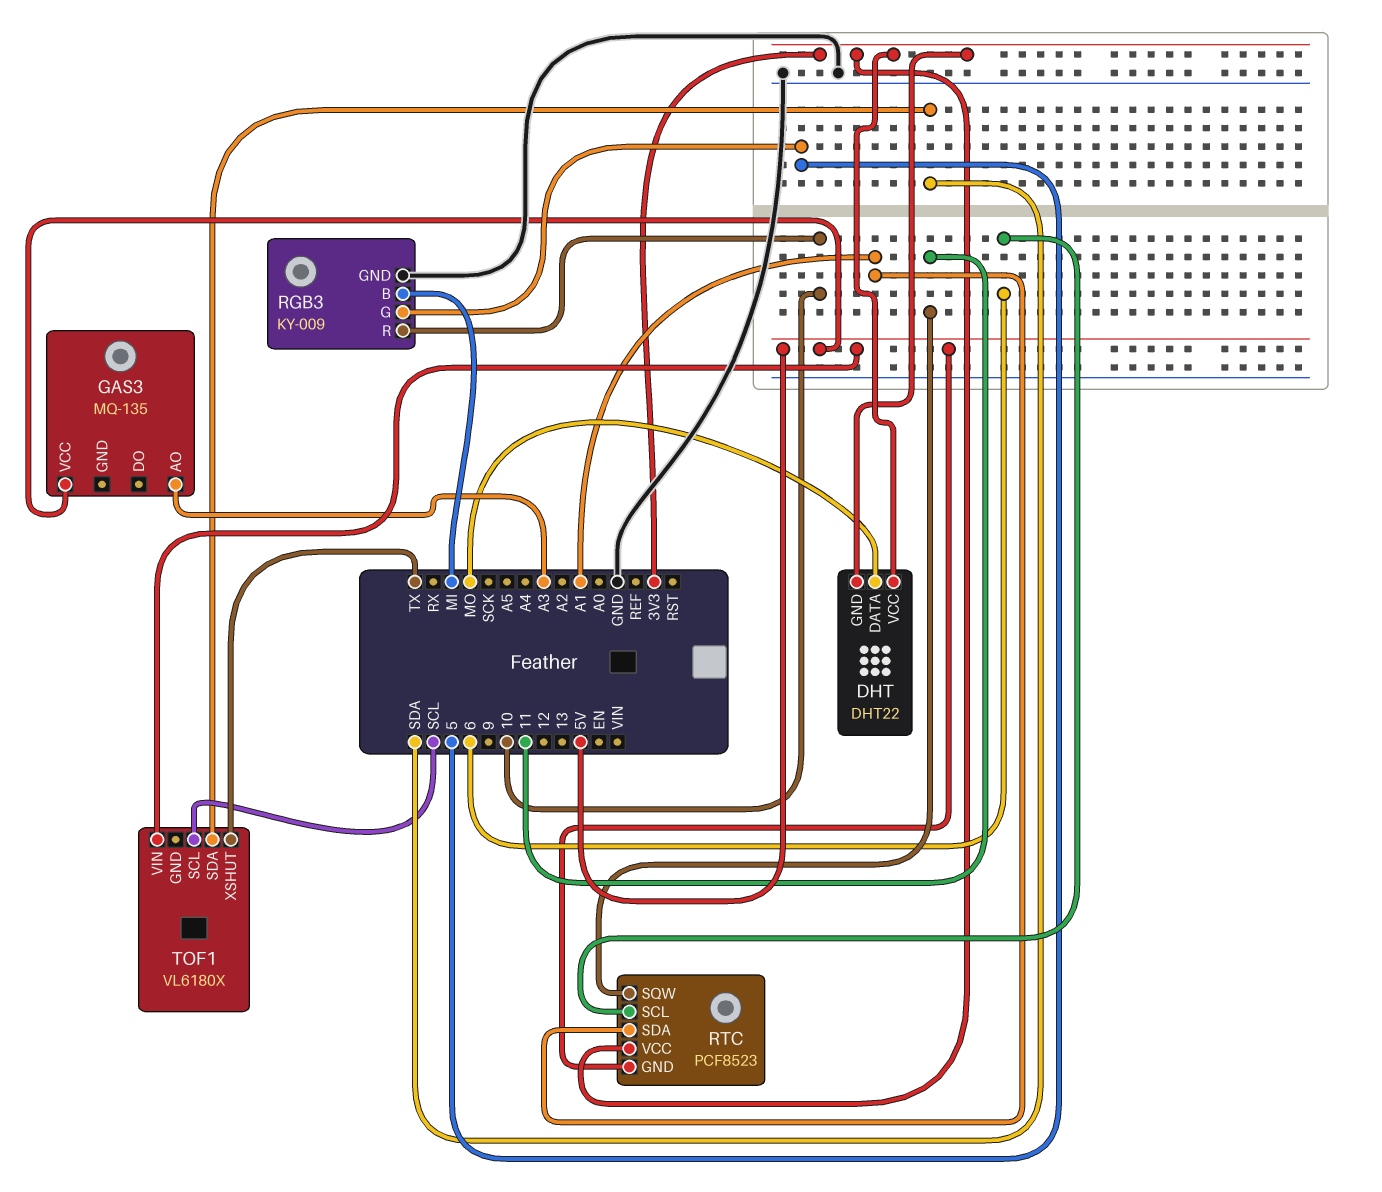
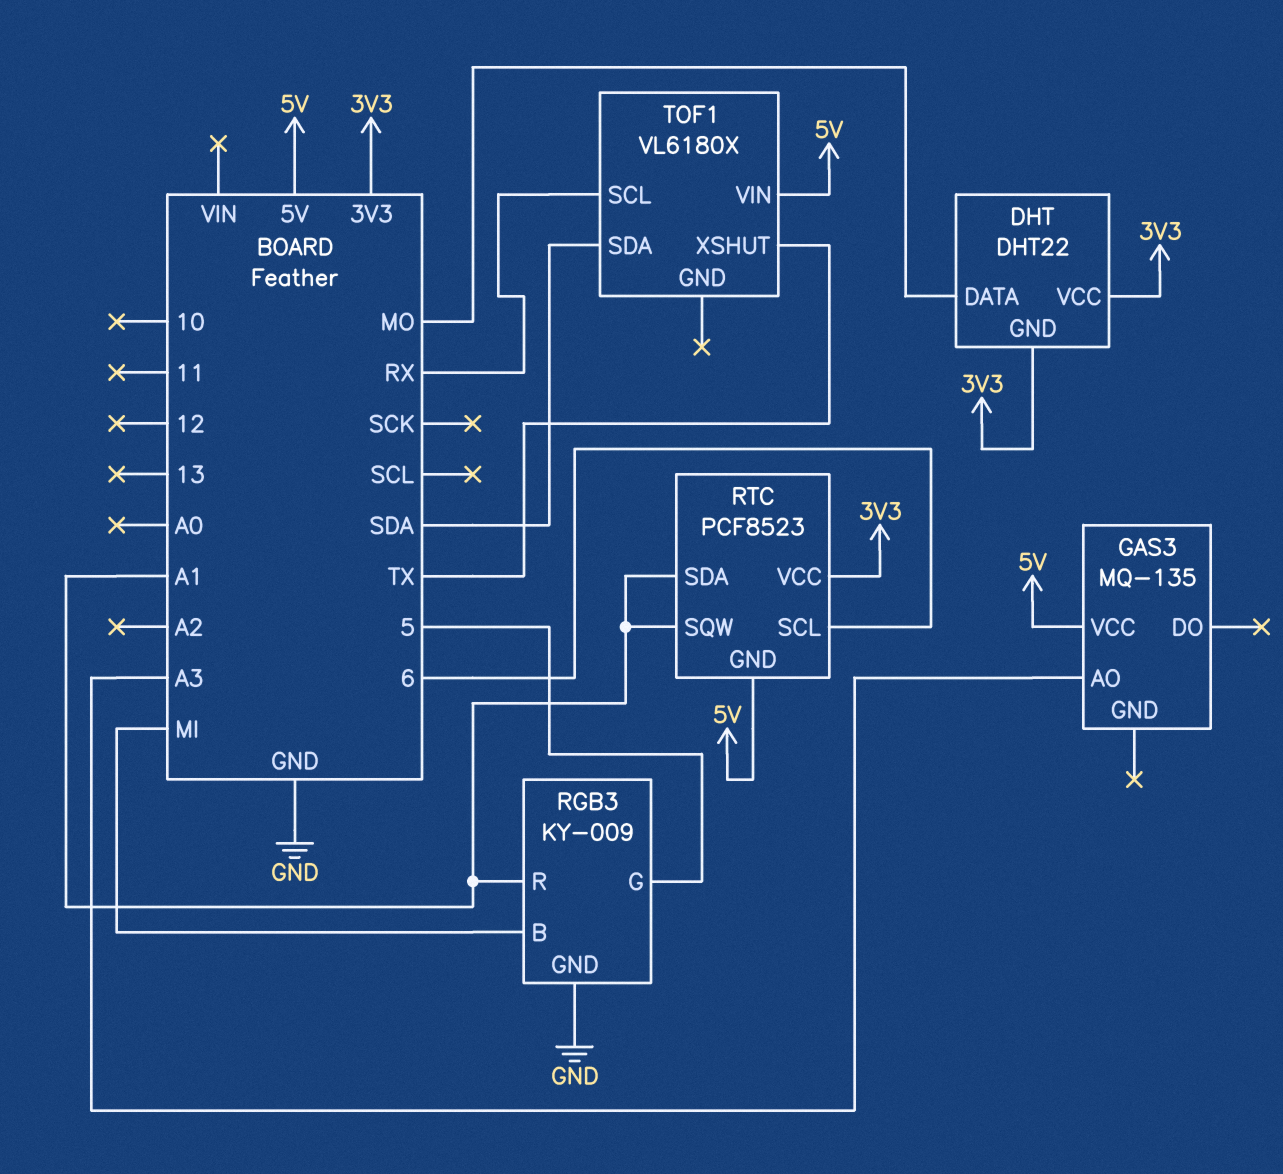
RGB3 pin R: 10 -> A1
RTC pin SQW: 11 -> A1
TOF1 pin SCL: SCL -> RX

